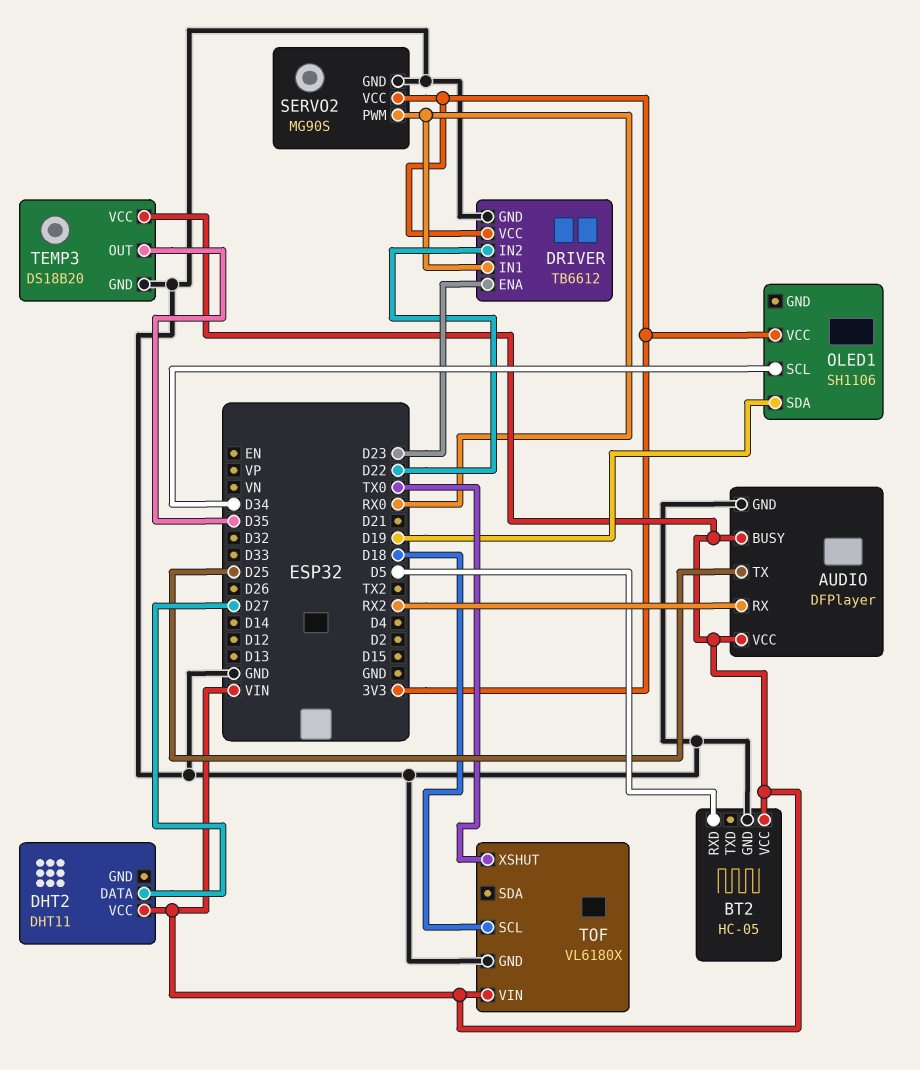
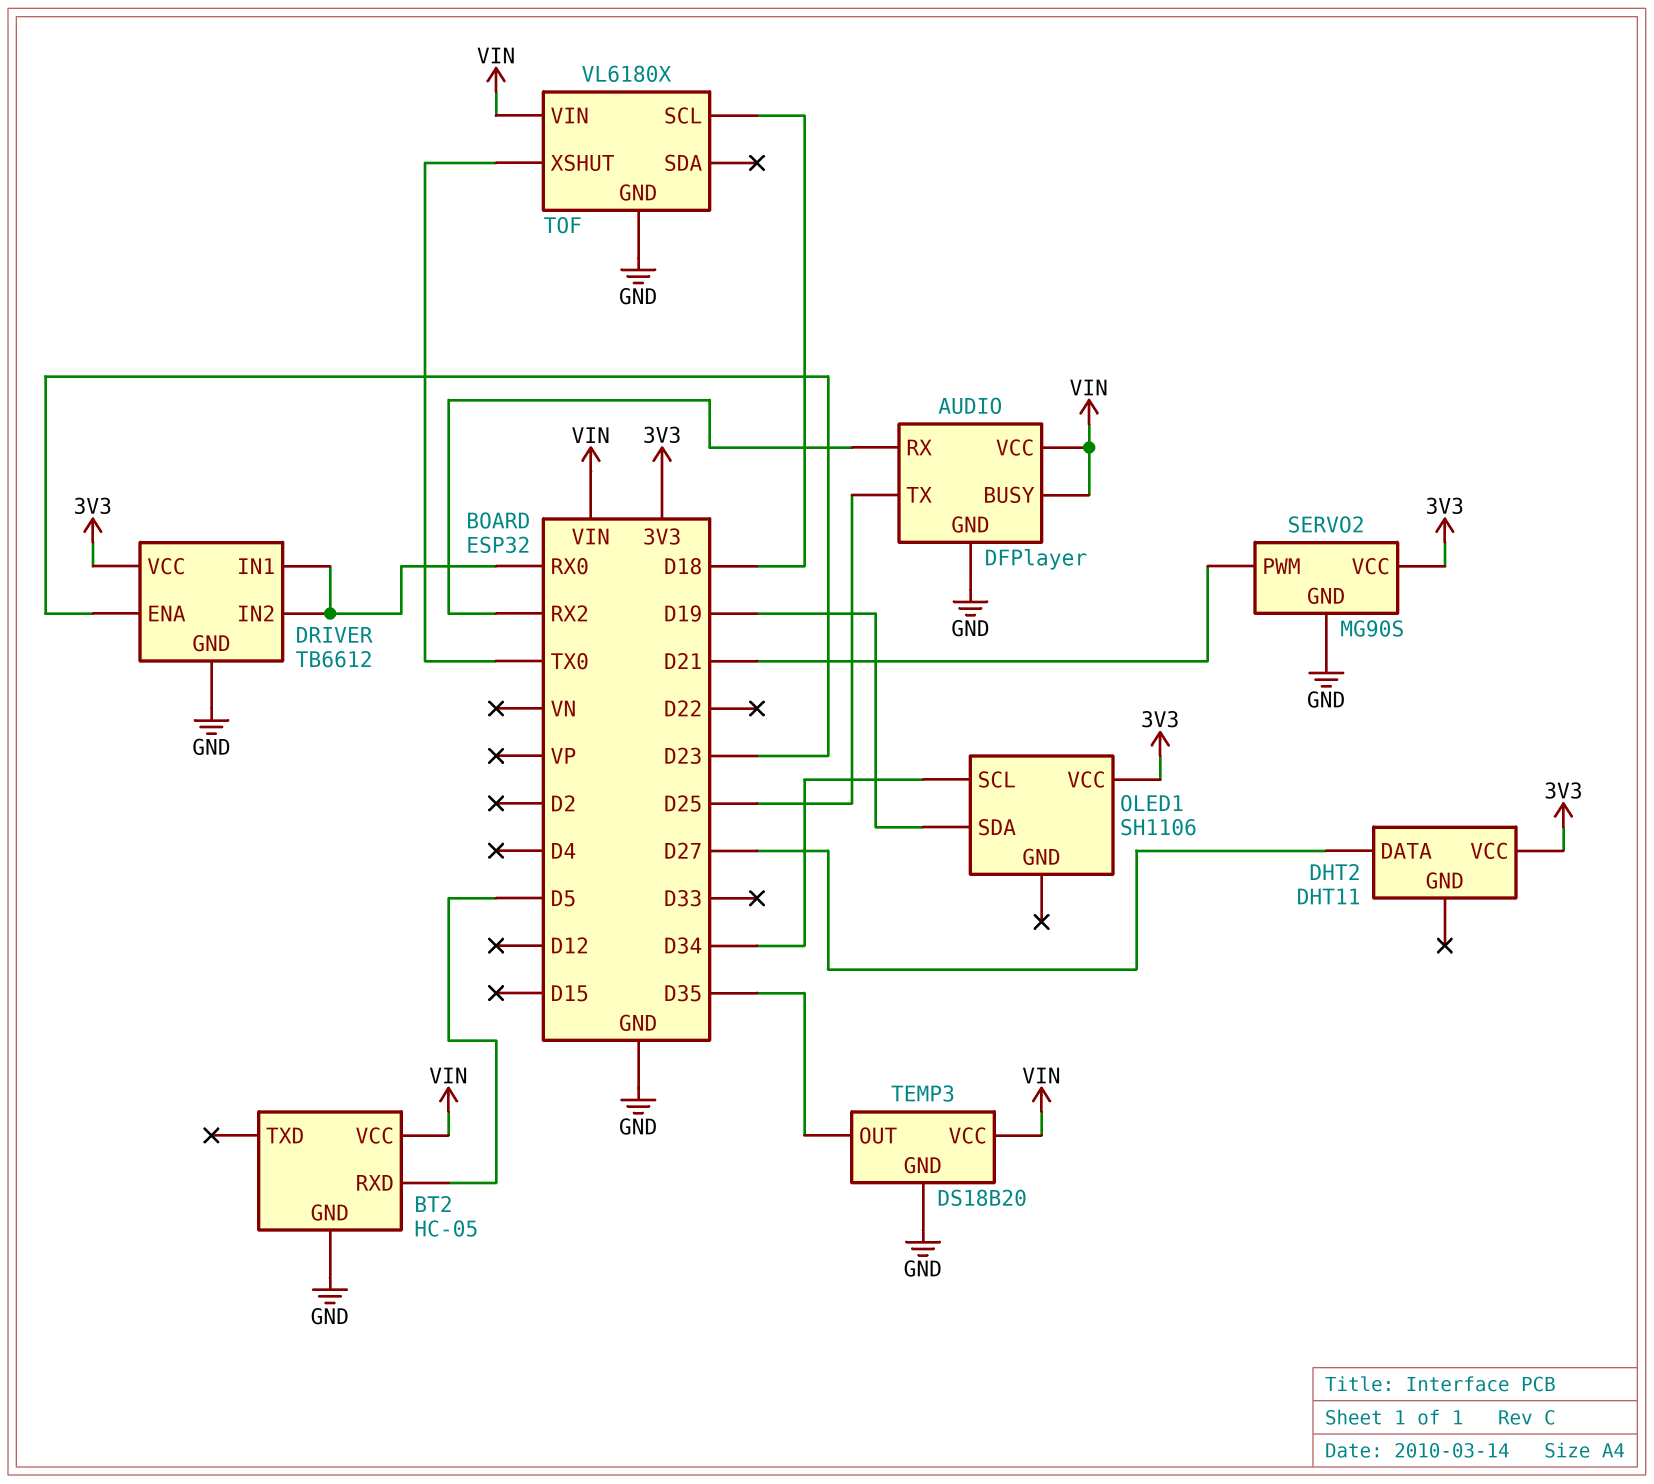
DHT2 pin VCC: VIN -> 3V3
DRIVER pin IN2: D22 -> RX0
SERVO2 pin PWM: RX0 -> D21

